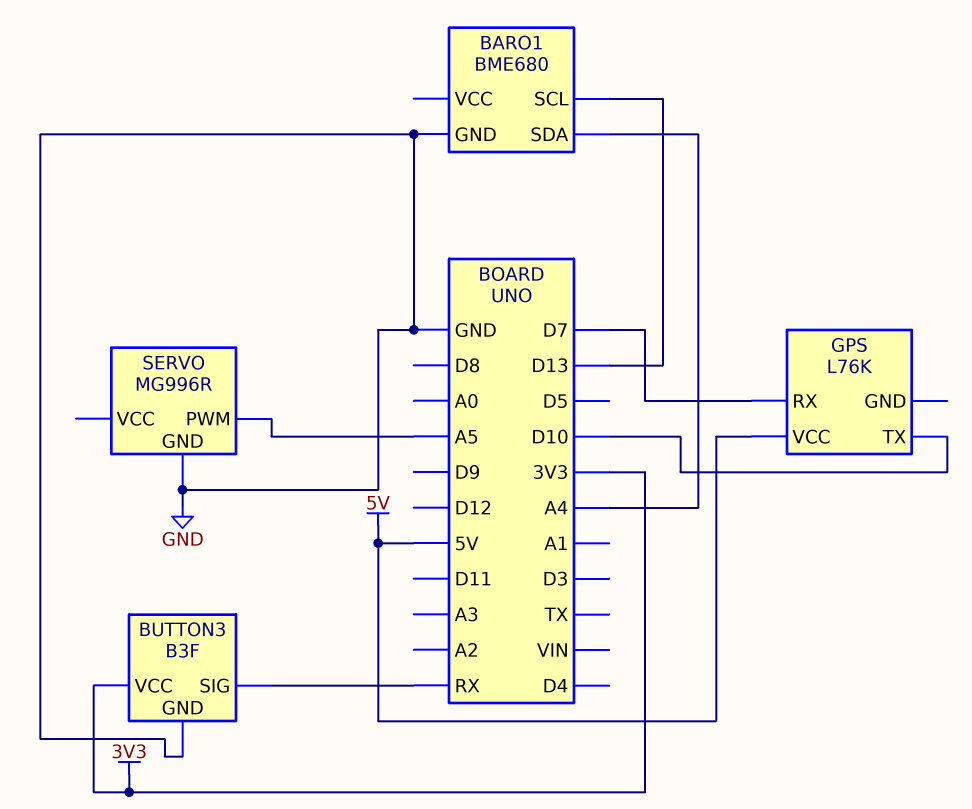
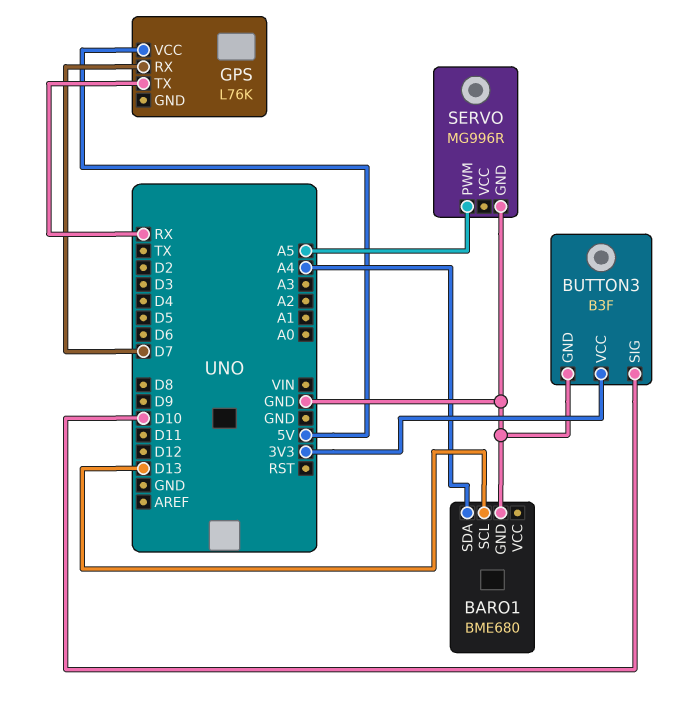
BUTTON3 pin SIG: RX -> D10
GPS pin TX: D10 -> RX

